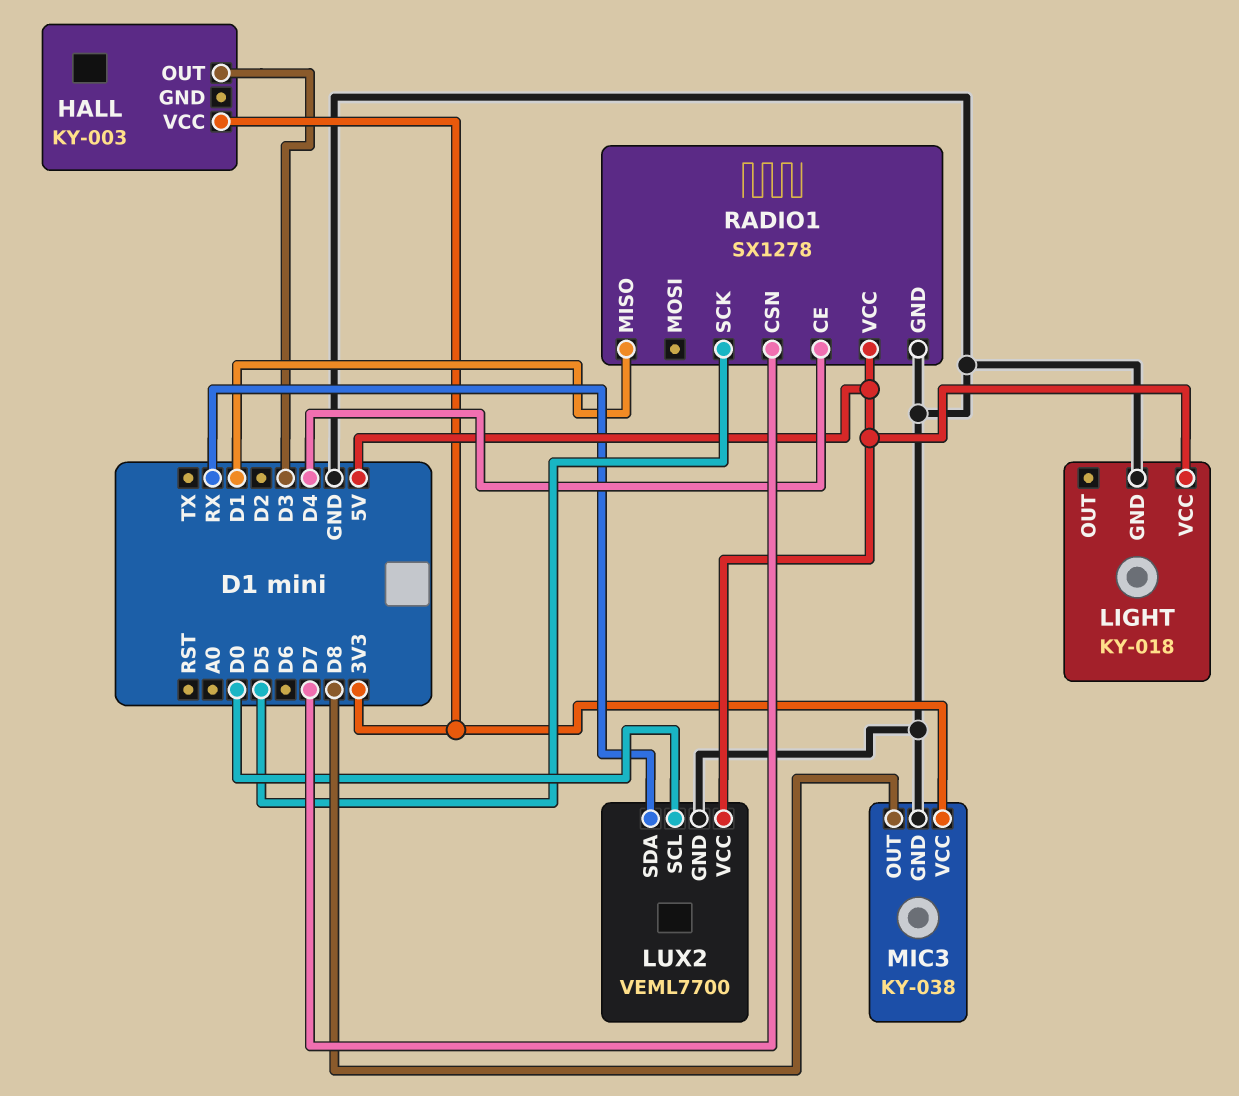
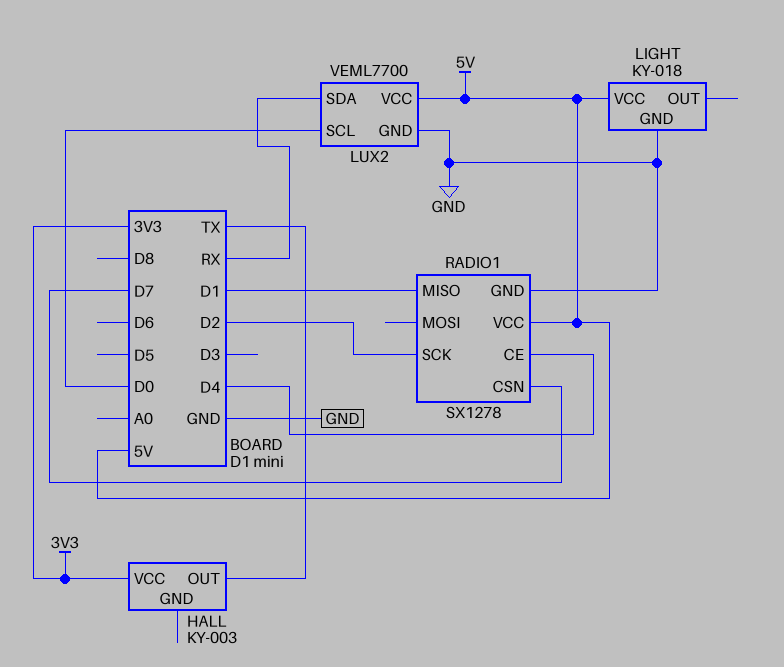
HALL pin OUT: D3 -> TX
MIC3: KY-038 -> none
MIC3 pin GND: GND -> none
MIC3 pin OUT: D8 -> none
MIC3 pin VCC: 3V3 -> none
RADIO1 pin SCK: D5 -> D2

